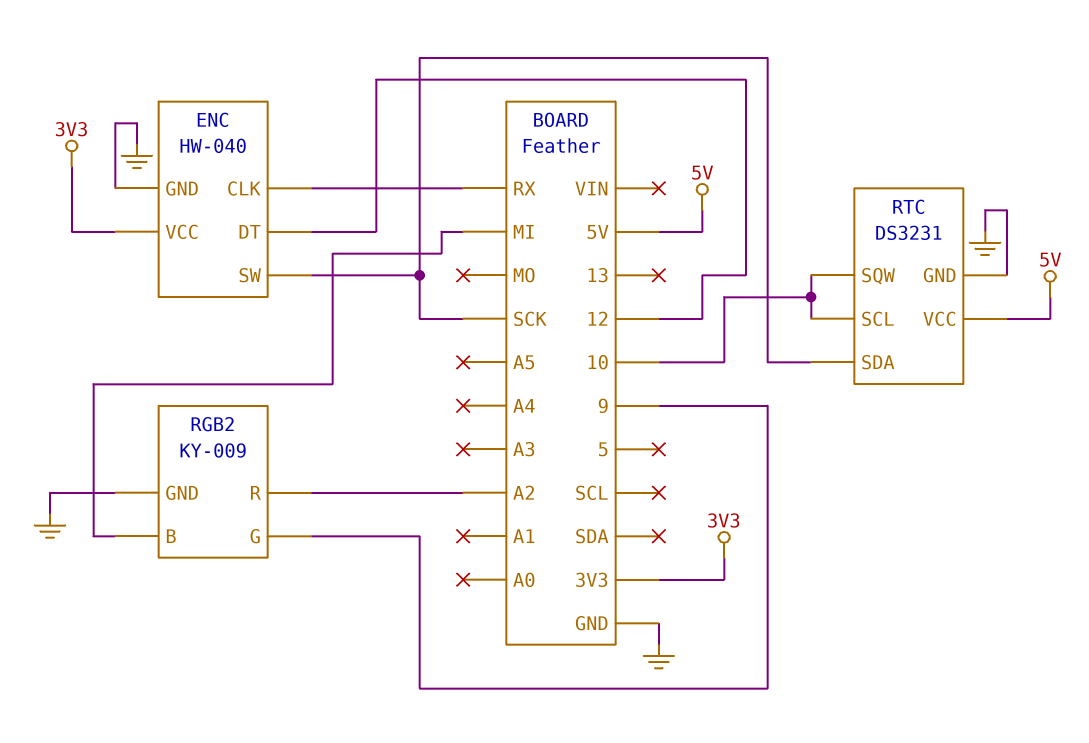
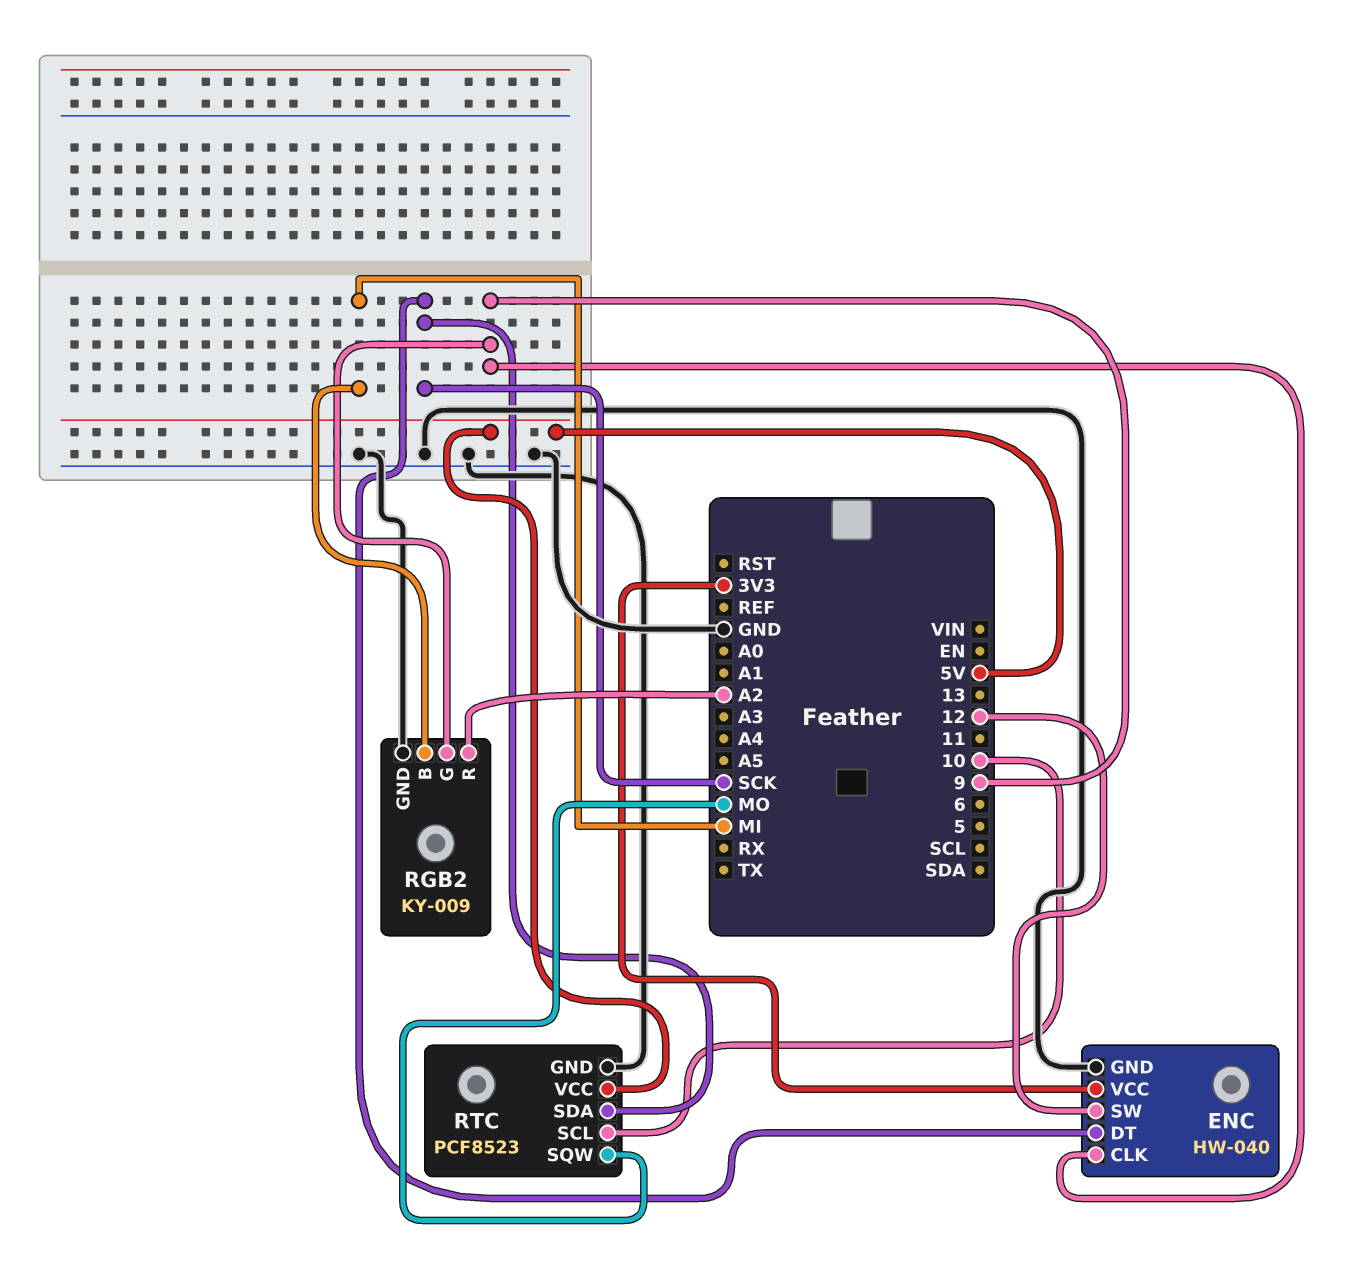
ENC pin CLK: RX -> 9
ENC pin DT: 12 -> SCK
ENC pin SW: SCK -> 12
RTC: DS3231 -> PCF8523
RTC pin SQW: 10 -> MO

